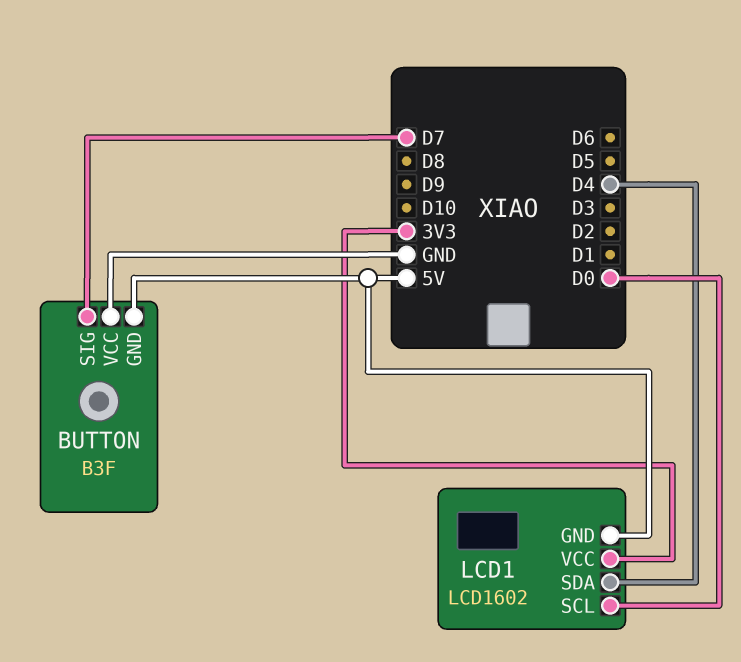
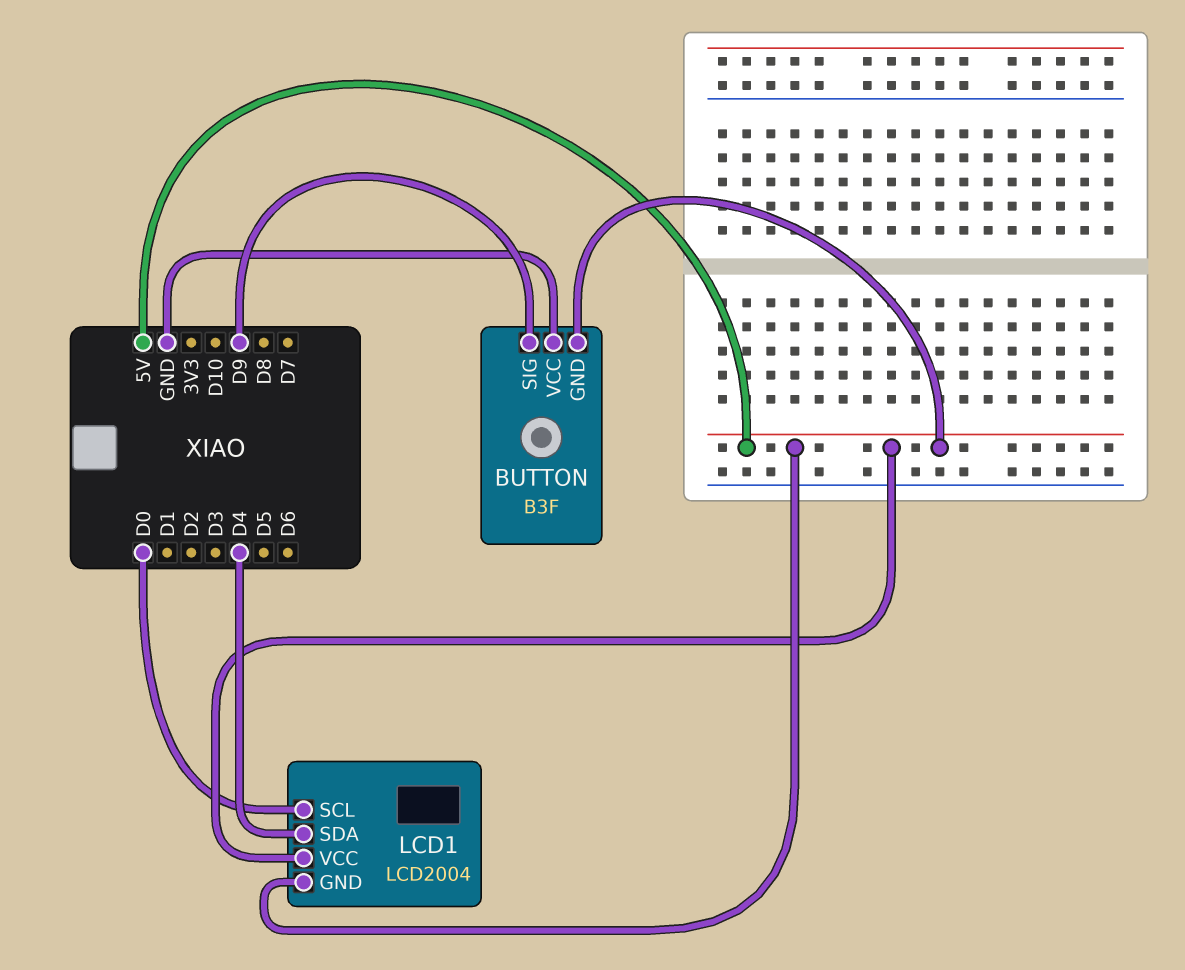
BUTTON pin SIG: D7 -> D9
LCD1: LCD1602 -> LCD2004
LCD1 pin VCC: 3V3 -> 5V

